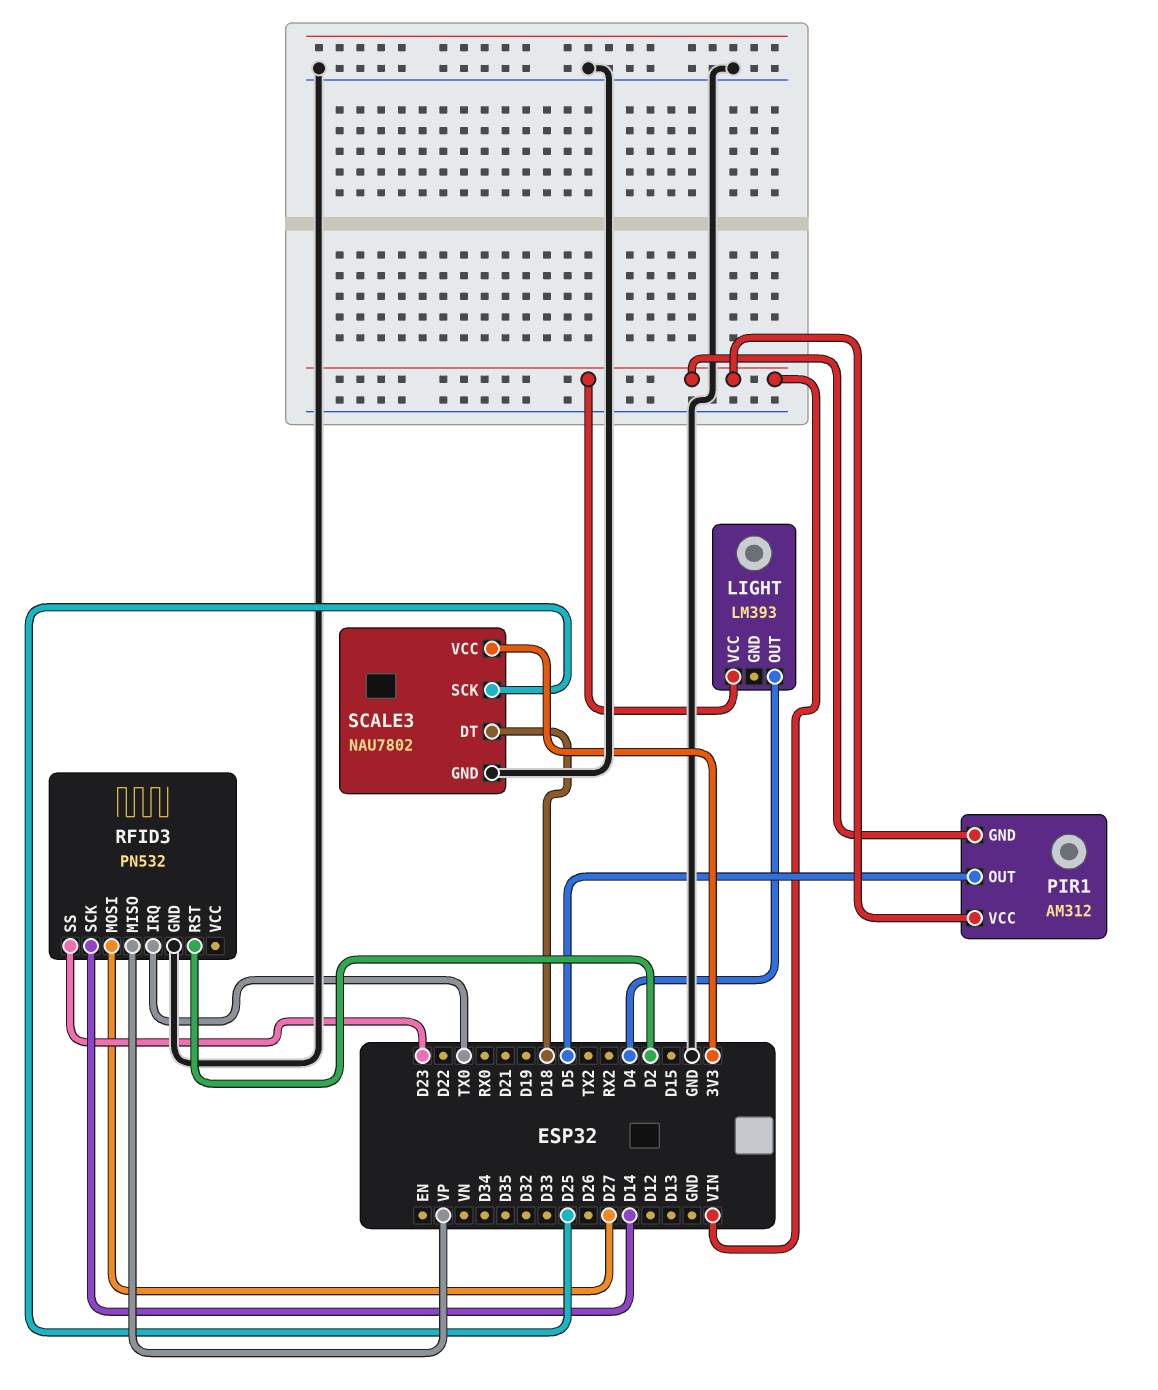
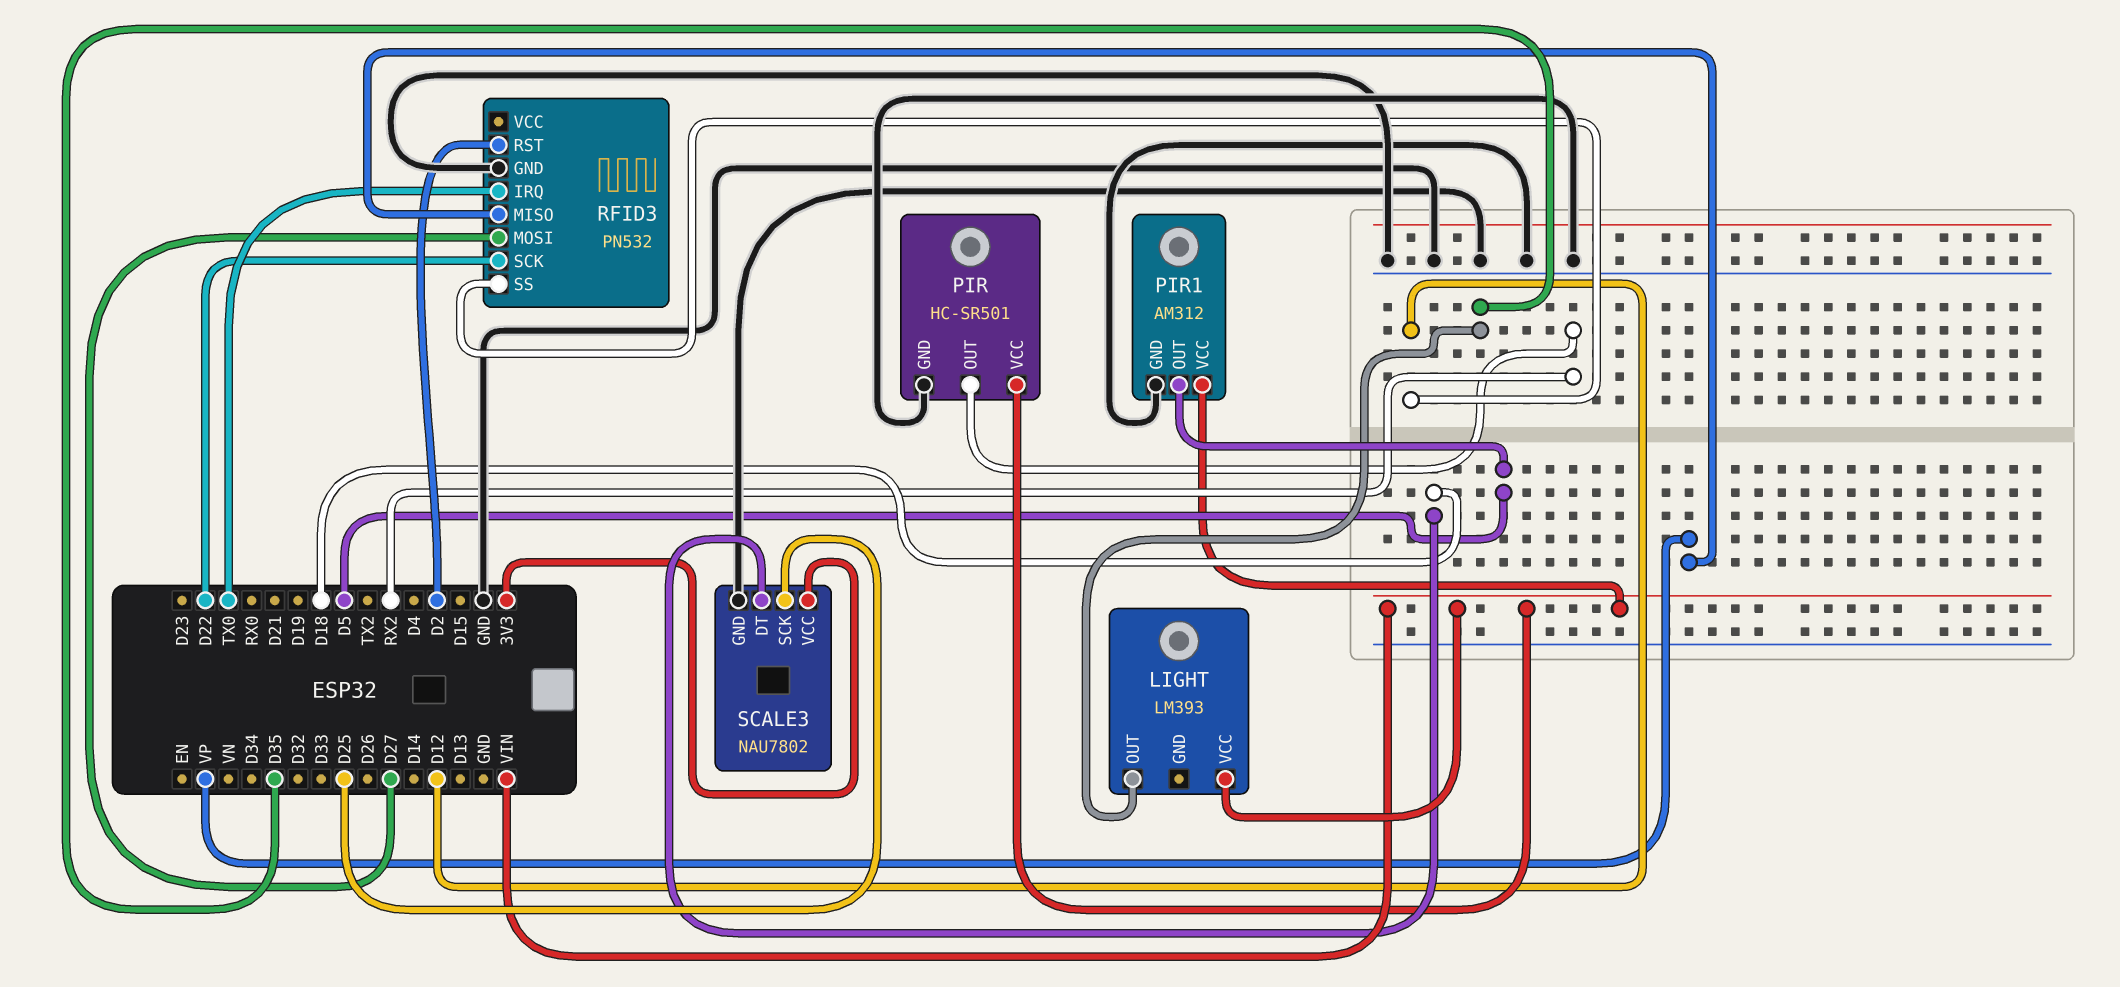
LIGHT pin OUT: D4 -> D35
PIR: none -> HC-SR501
PIR pin GND: none -> GND
PIR pin OUT: none -> RX2
PIR pin VCC: none -> VIN
PIR1 pin GND: VIN -> GND
RFID3 pin SCK: D14 -> D22
RFID3 pin SS: D23 -> D12

